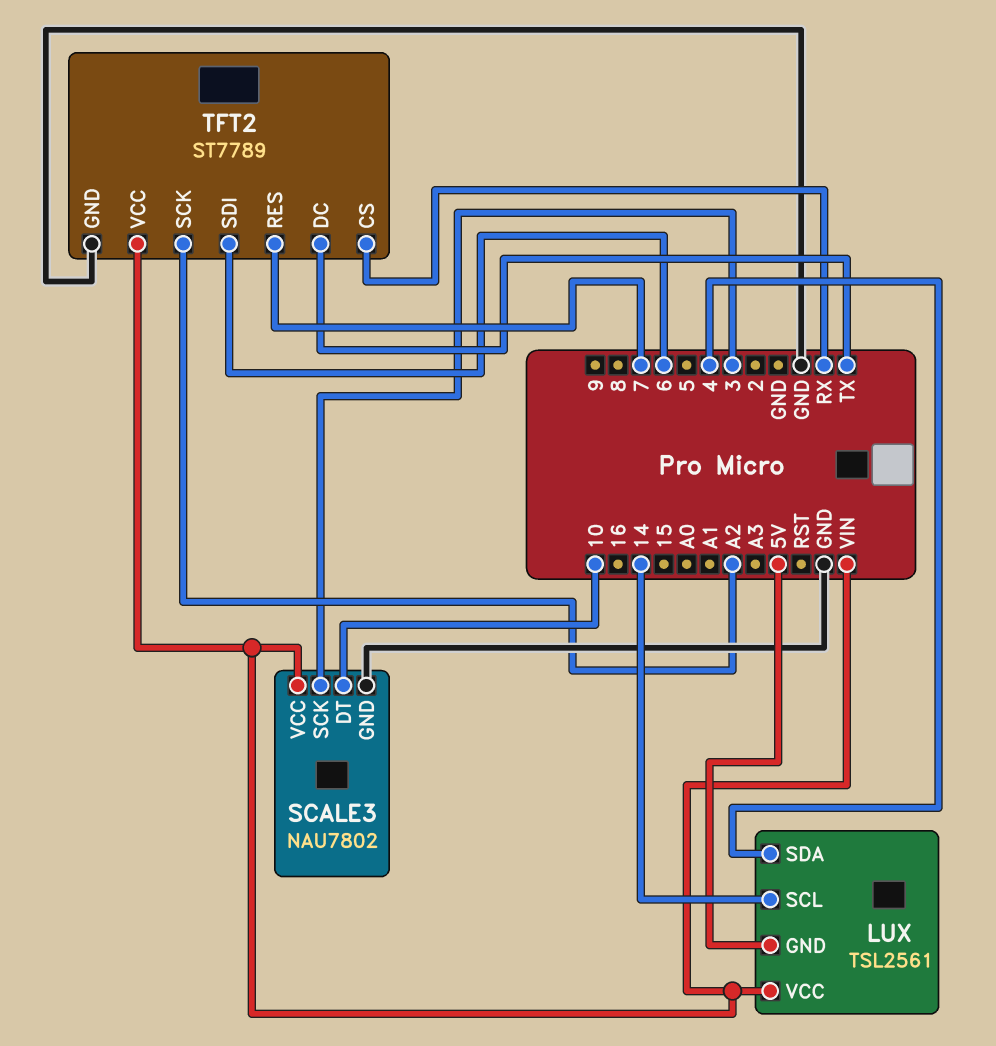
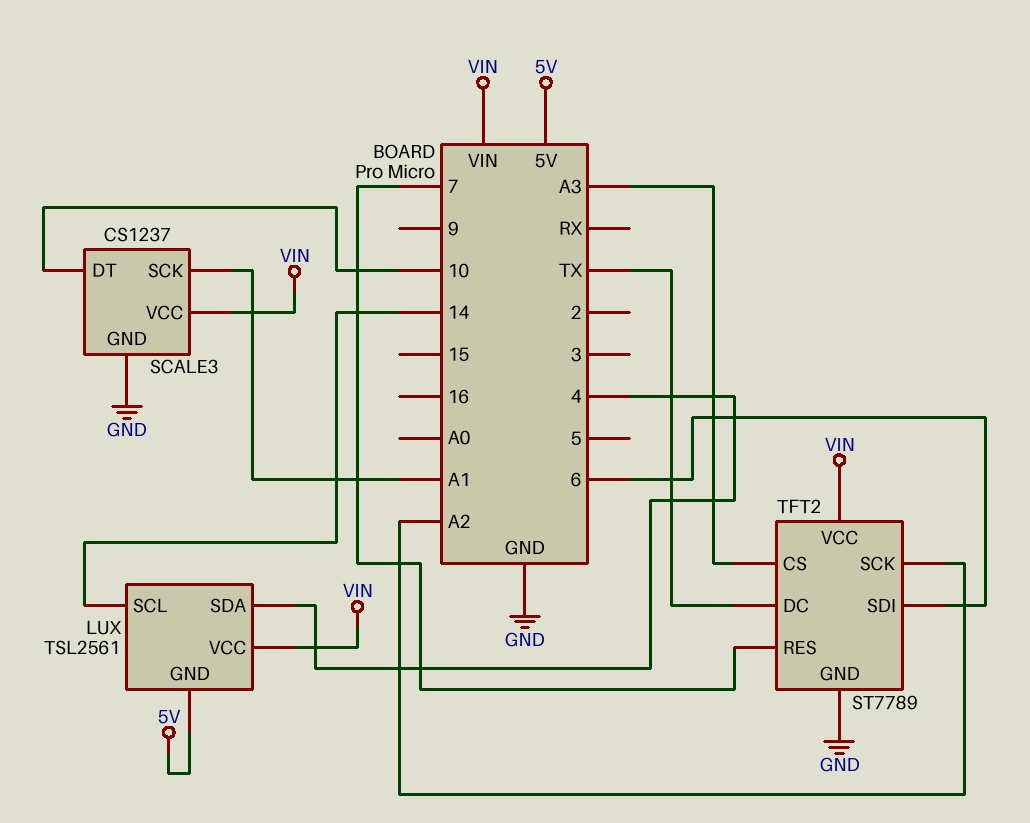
SCALE3: NAU7802 -> CS1237
SCALE3 pin SCK: 3 -> A1
TFT2 pin CS: RX -> A3

